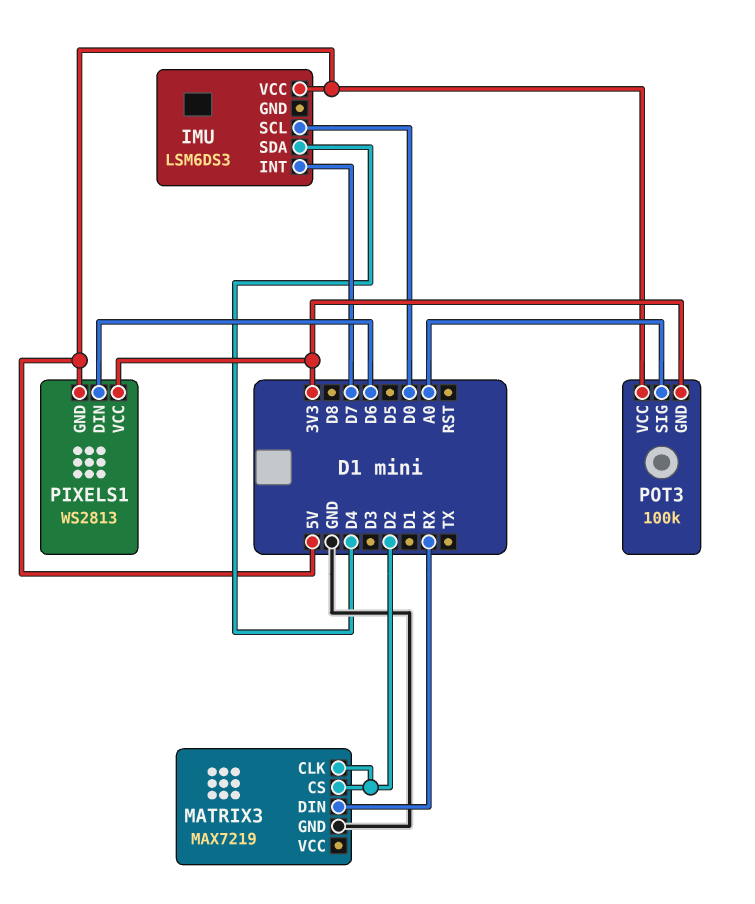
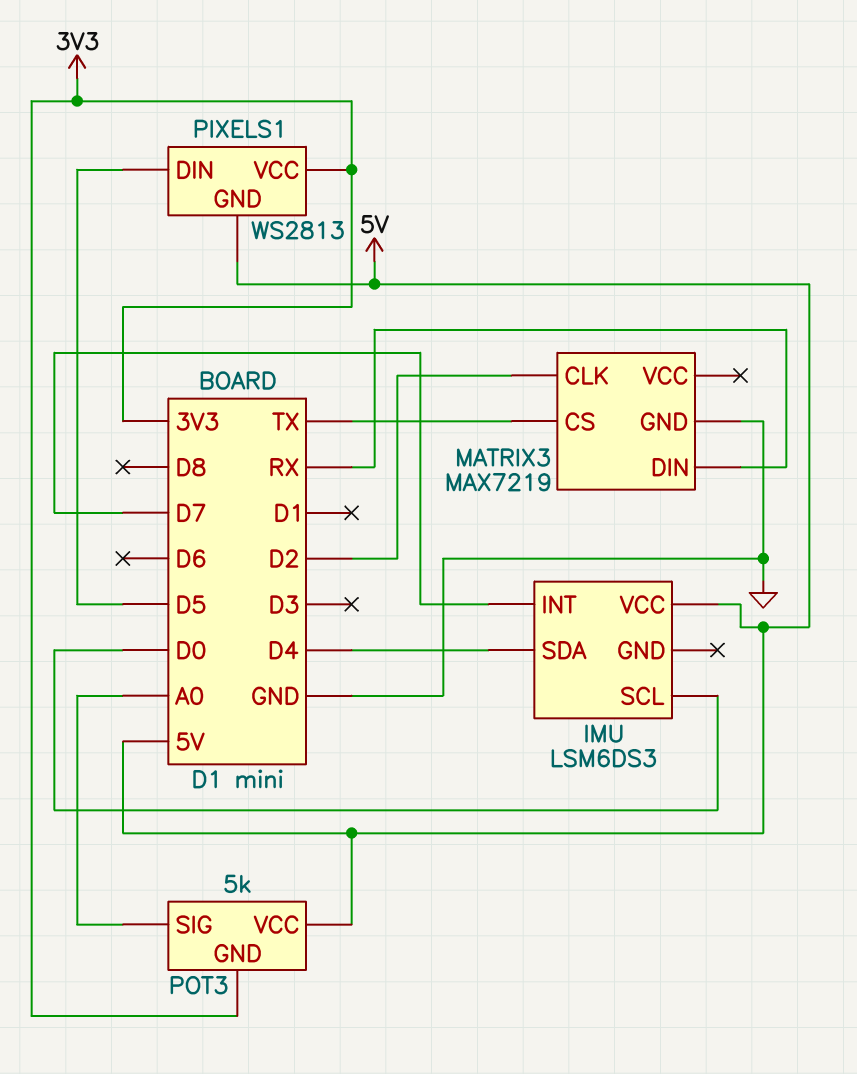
MATRIX3 pin CS: D2 -> TX
PIXELS1 pin DIN: D6 -> D5
POT3: 100k -> 5k

